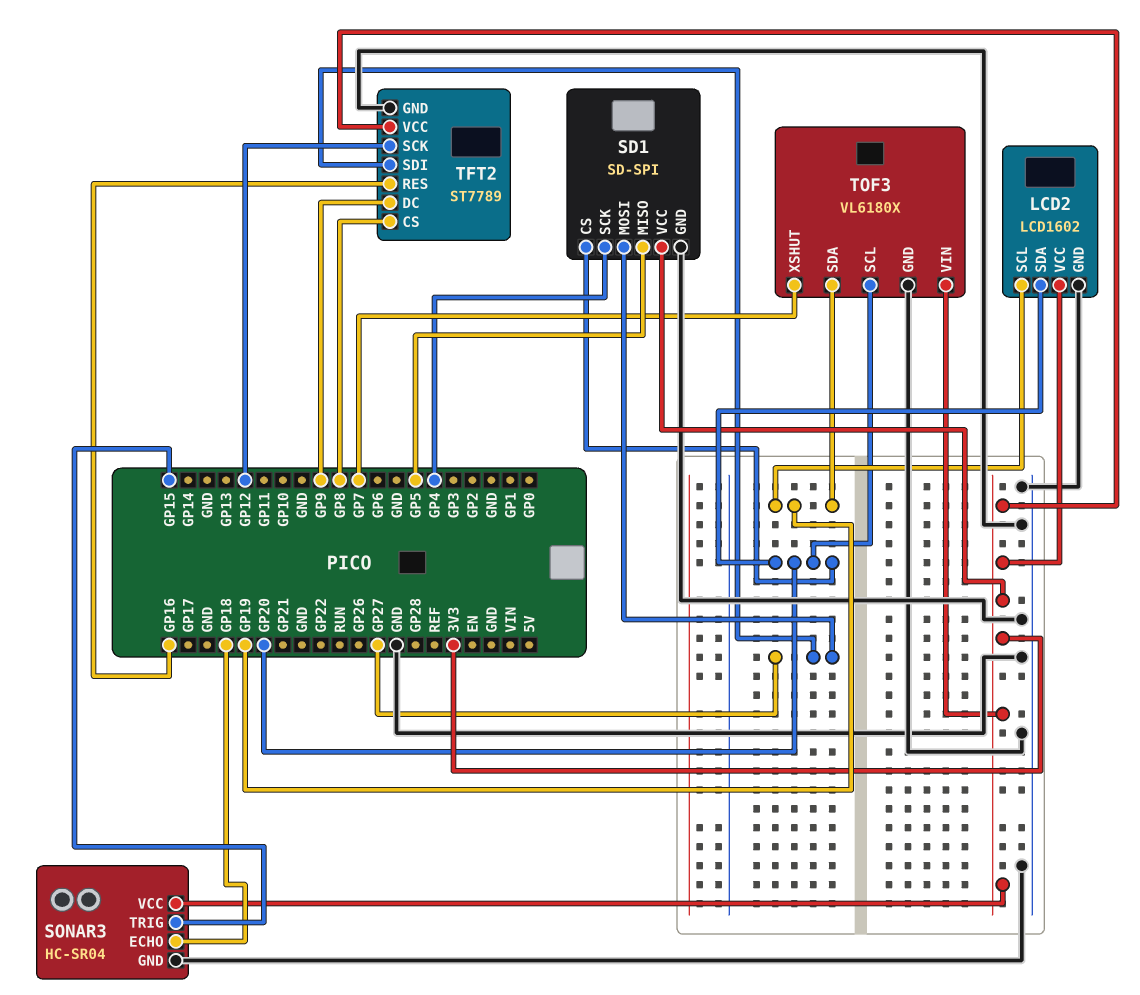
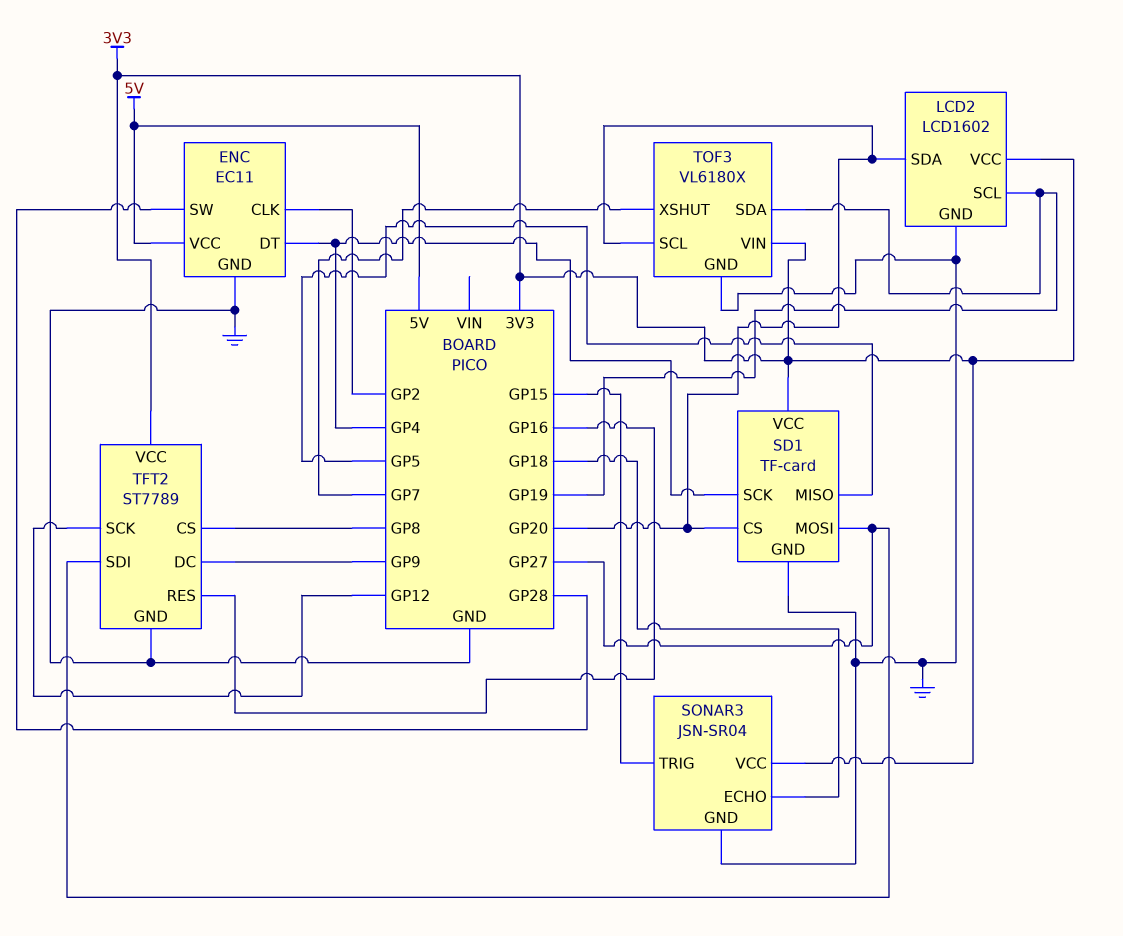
ENC: none -> EC11
ENC pin CLK: none -> GP2
ENC pin DT: none -> GP4
ENC pin GND: none -> GND
ENC pin SW: none -> GP28
ENC pin VCC: none -> 5V
SD1: SD-SPI -> TF-card
SONAR3: HC-SR04 -> JSN-SR04

